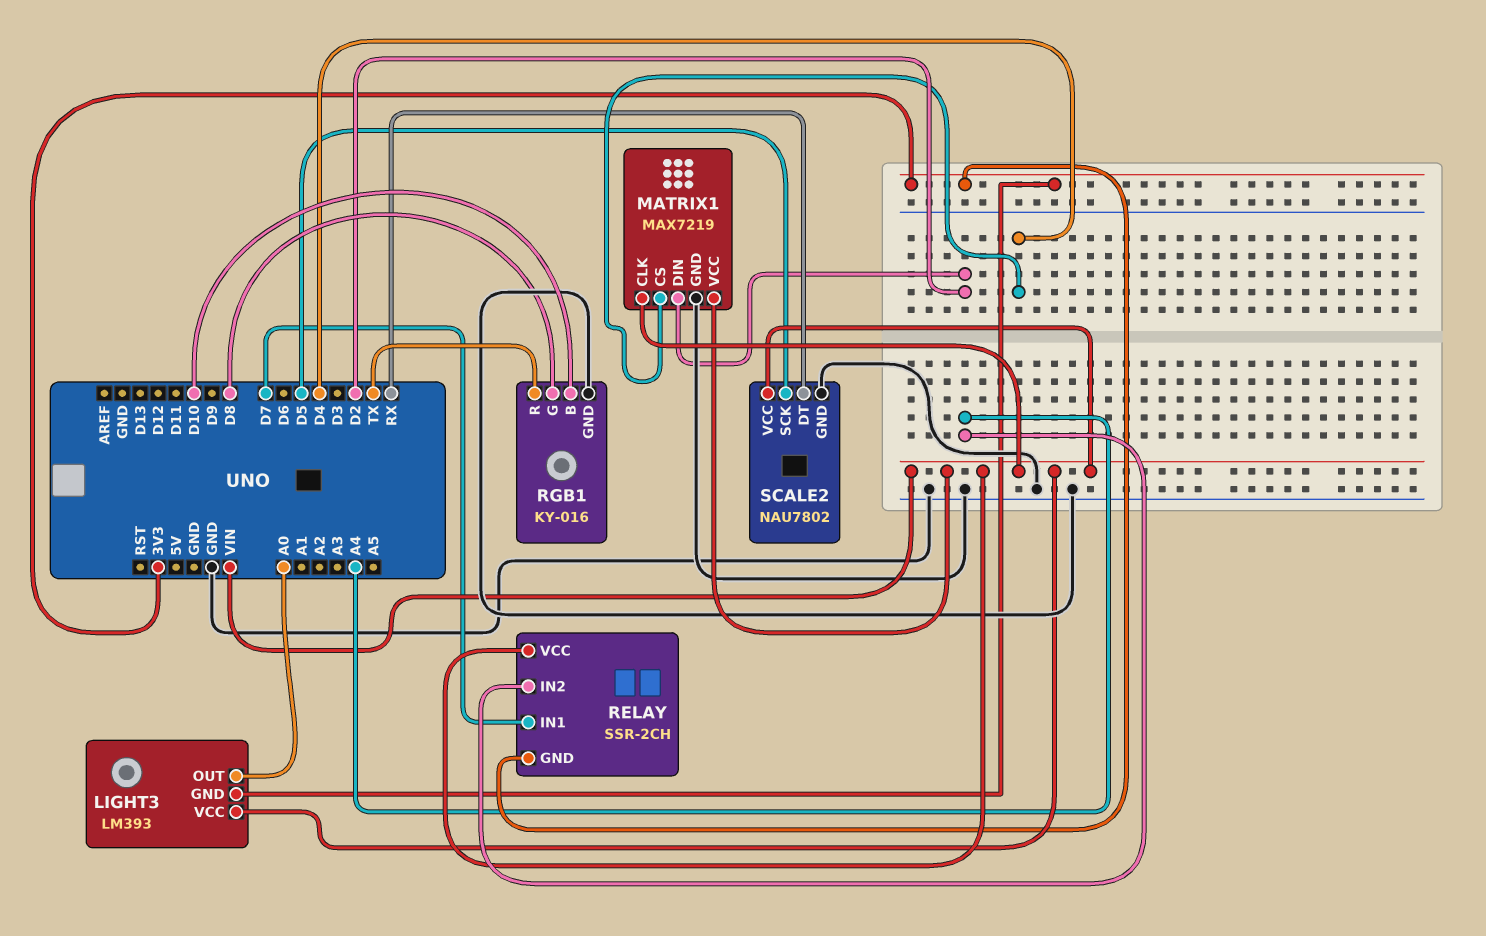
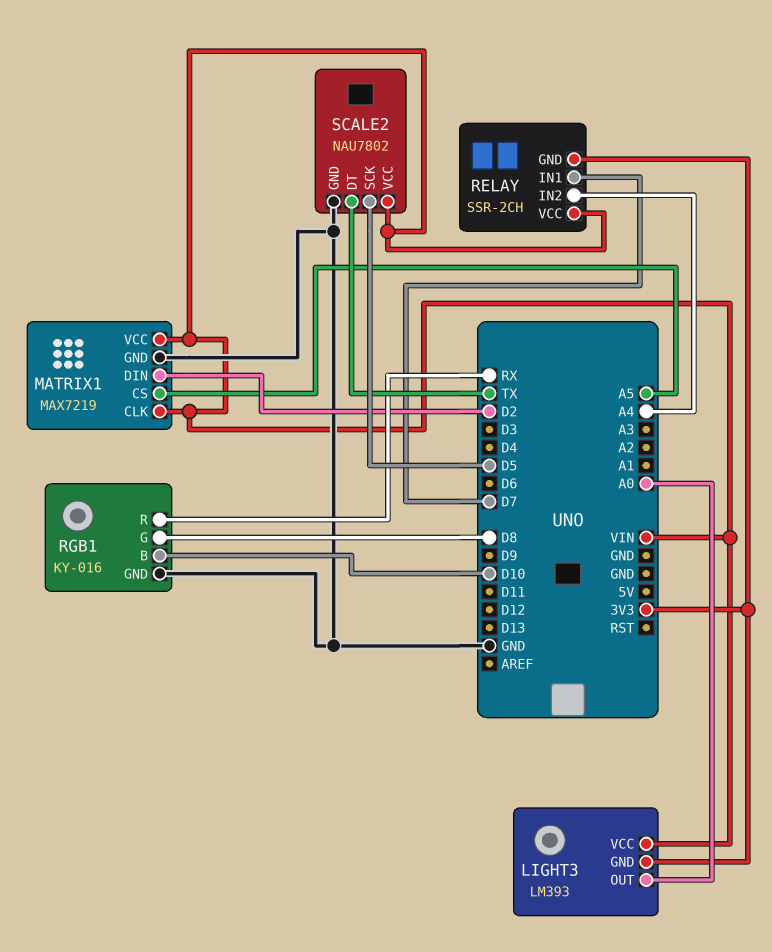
MATRIX1 pin CS: D4 -> A5
RGB1 pin R: TX -> RX
SCALE2 pin DT: RX -> TX

